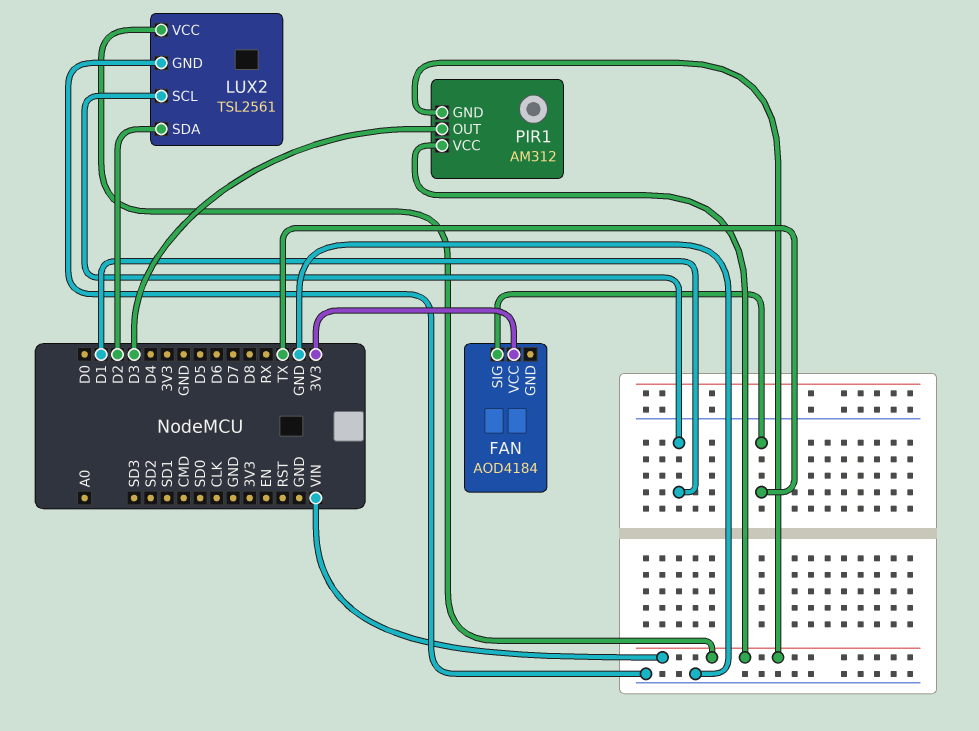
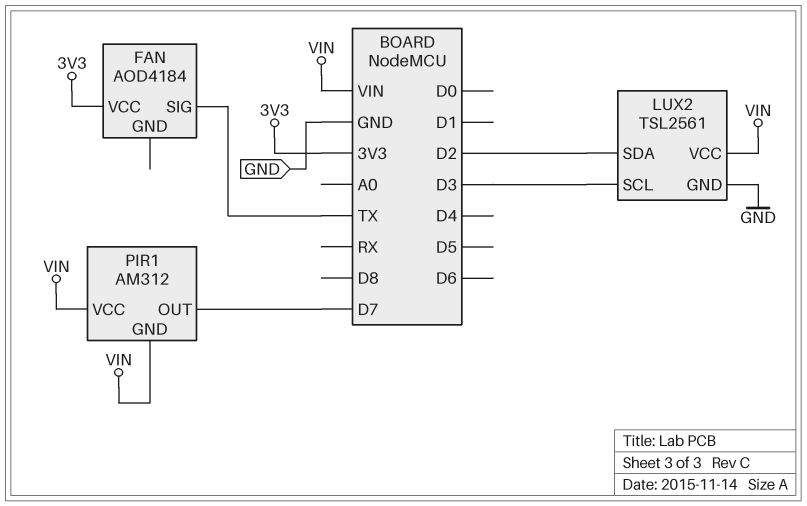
LUX2 pin SCL: D1 -> D3
PIR1 pin OUT: D3 -> D7

